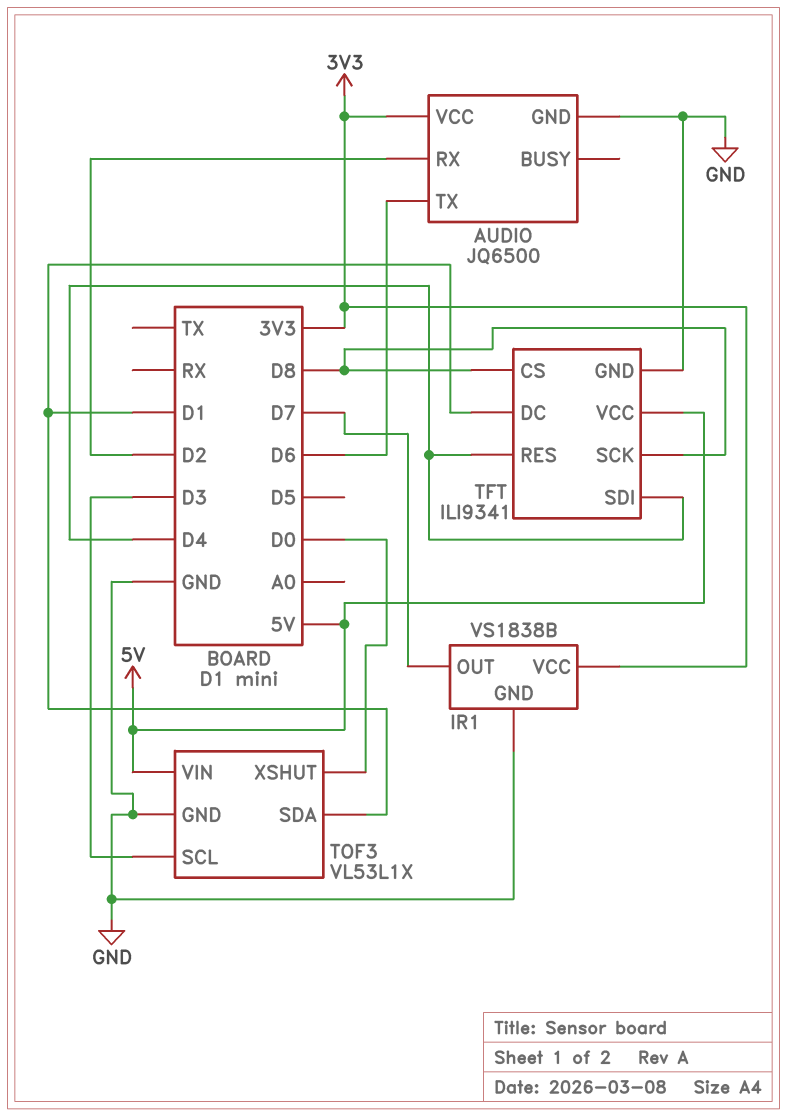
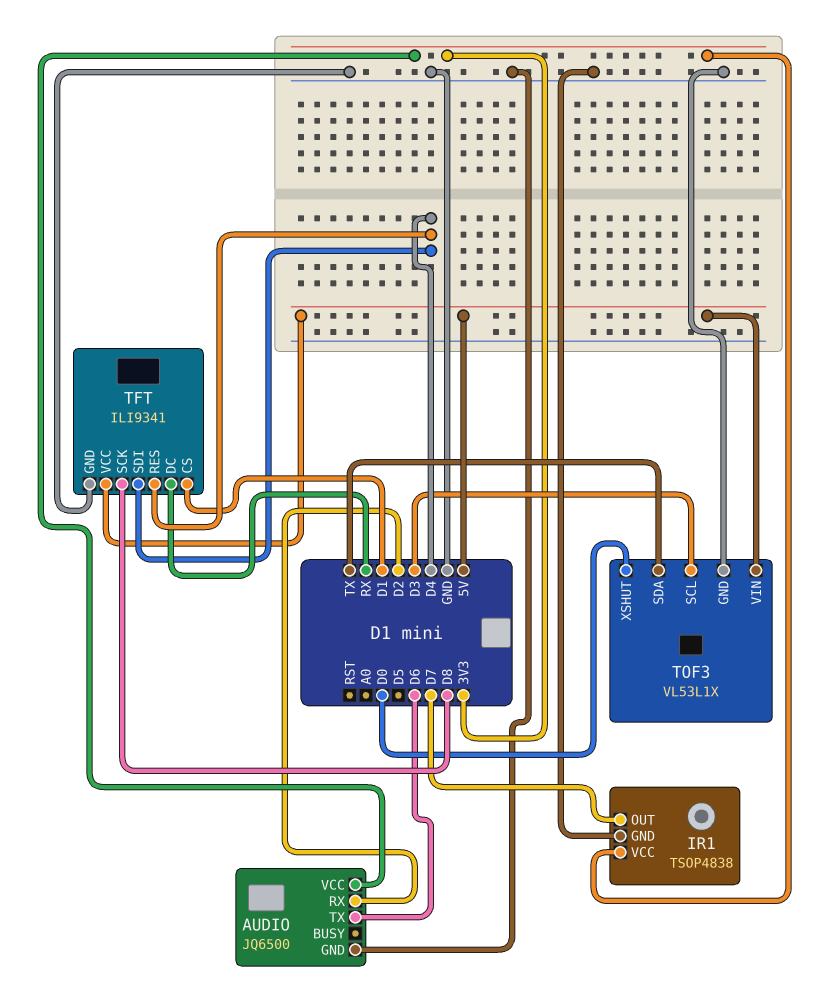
IR1: VS1838B -> TSOP4838
TFT pin CS: D8 -> D1
TFT pin DC: D1 -> RX
TOF3 pin SDA: D1 -> TX

